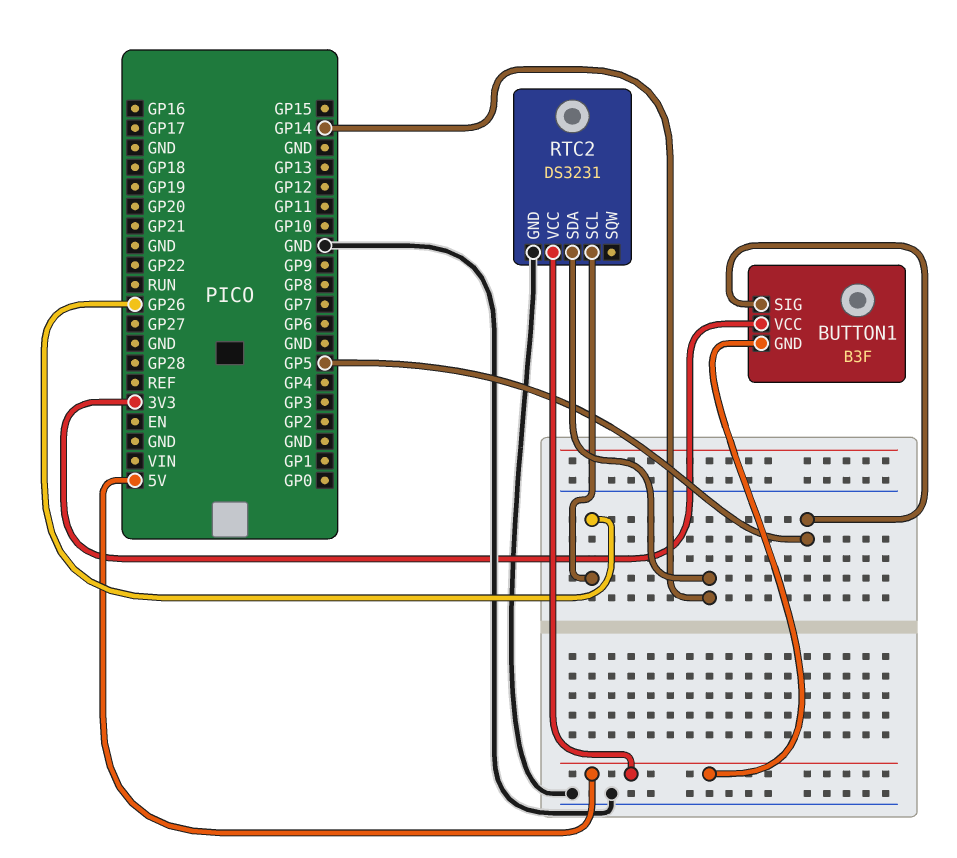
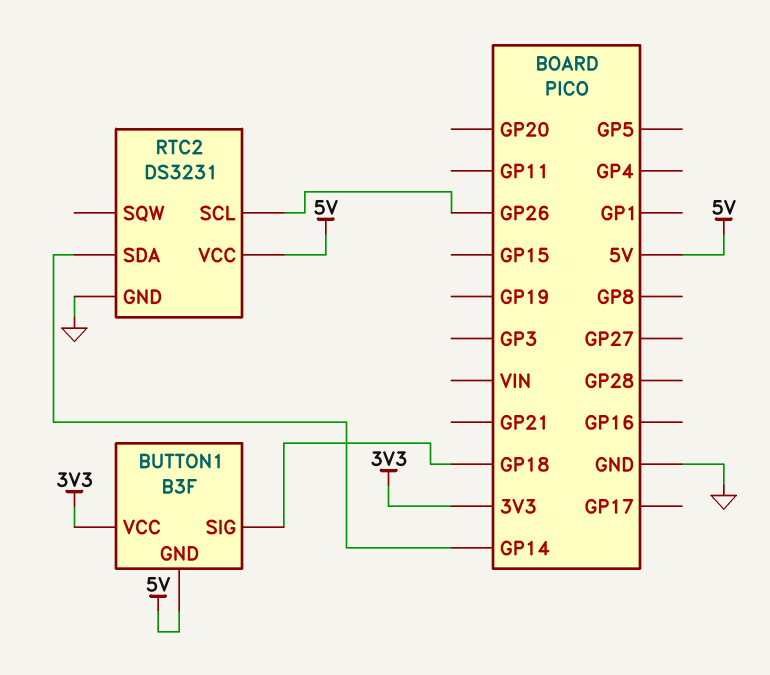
BUTTON1 pin SIG: GP5 -> GP18

